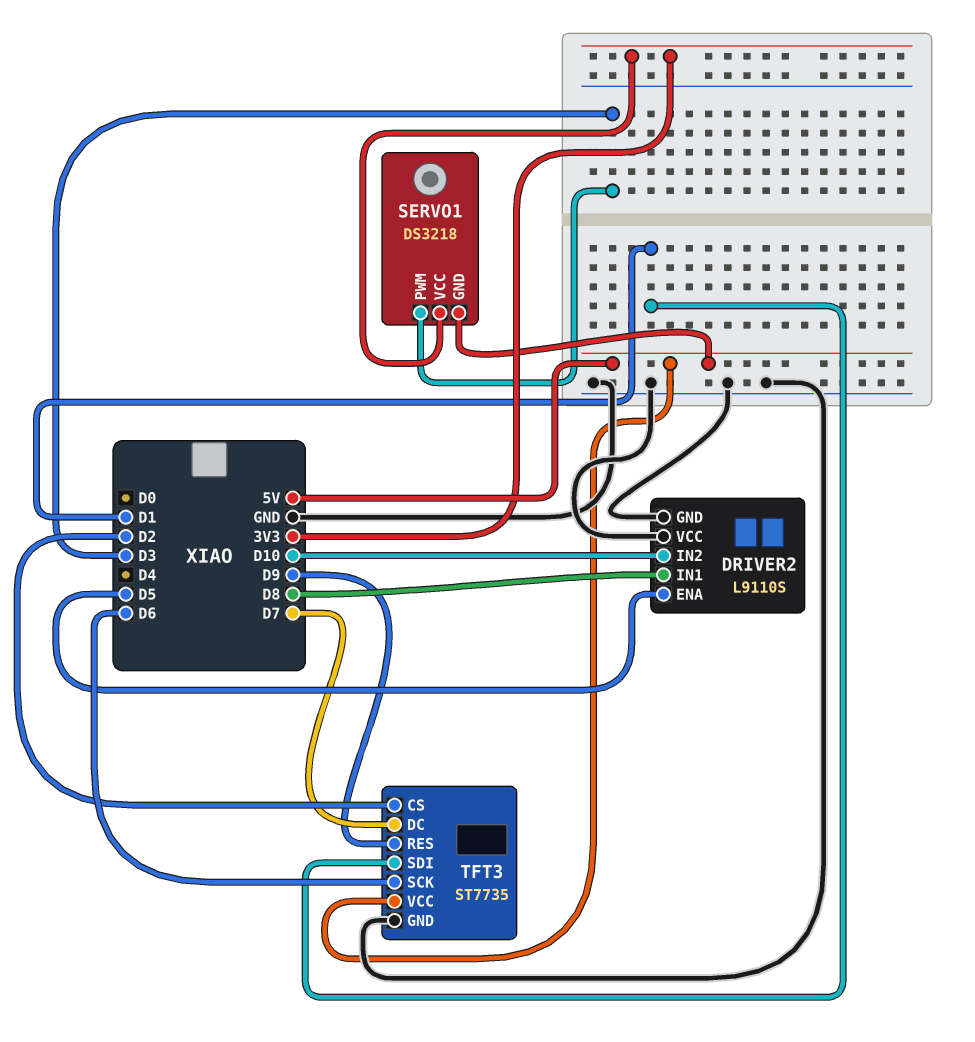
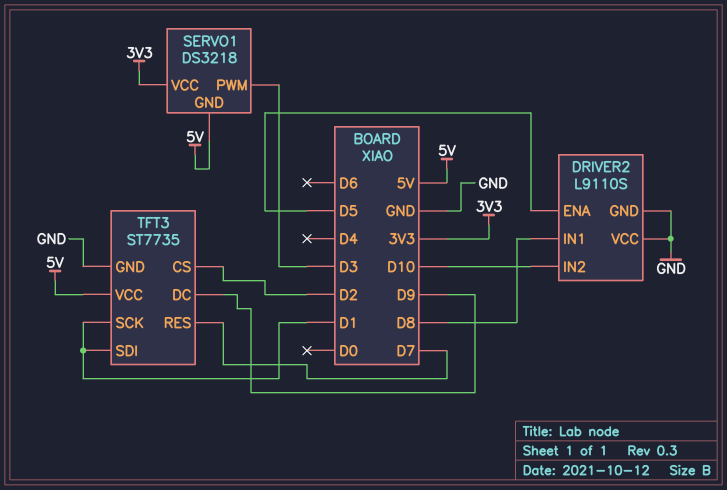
TFT3 pin DC: D7 -> D9
TFT3 pin RES: D9 -> D7
TFT3 pin SCK: D6 -> D1

